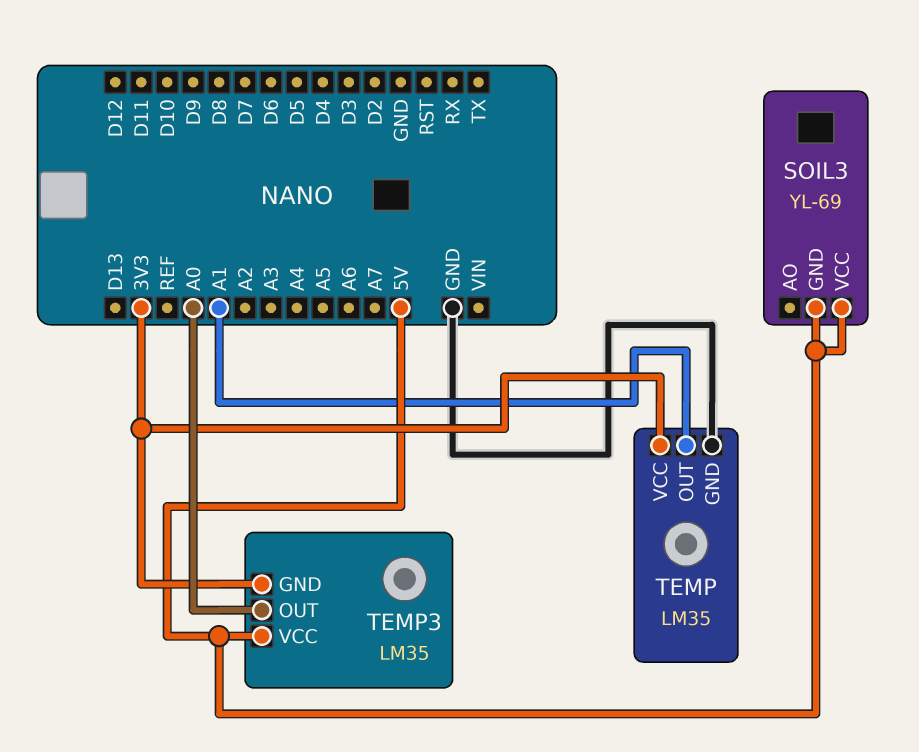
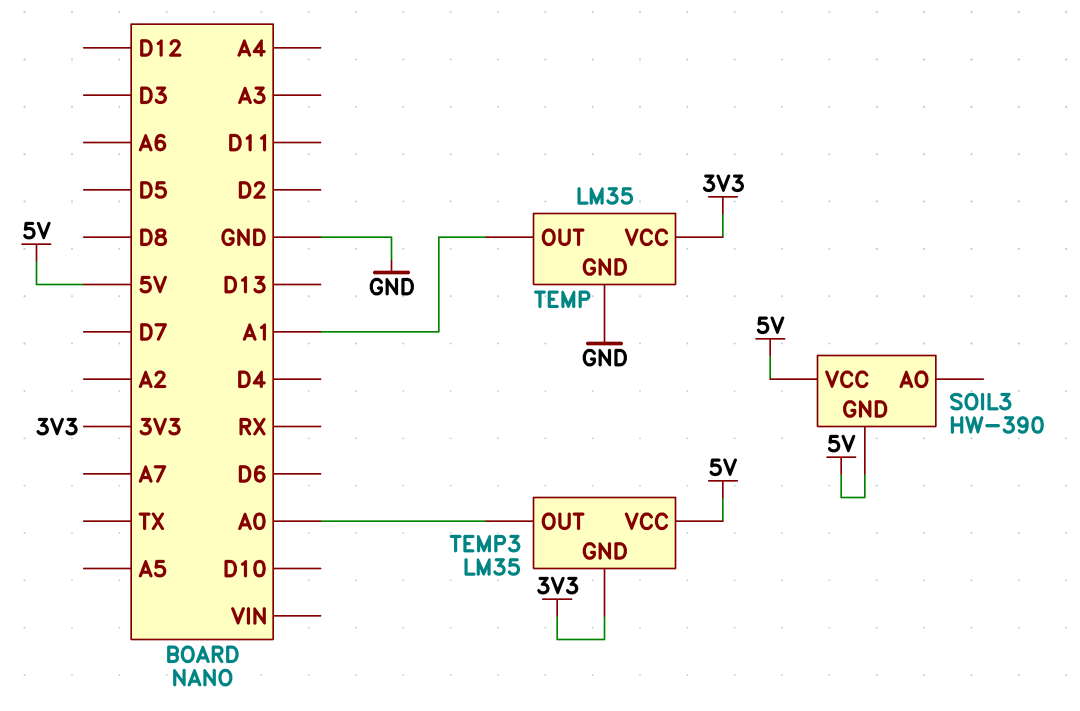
SOIL3: YL-69 -> HW-390

